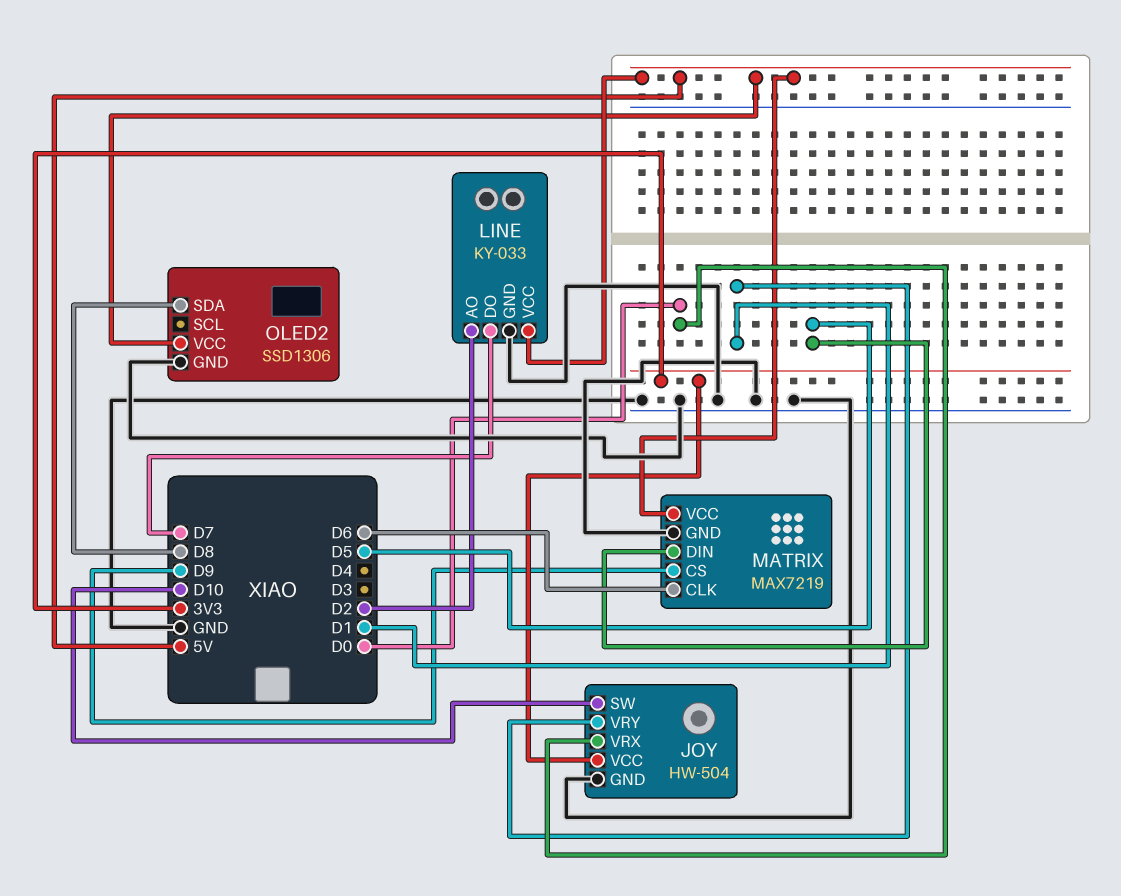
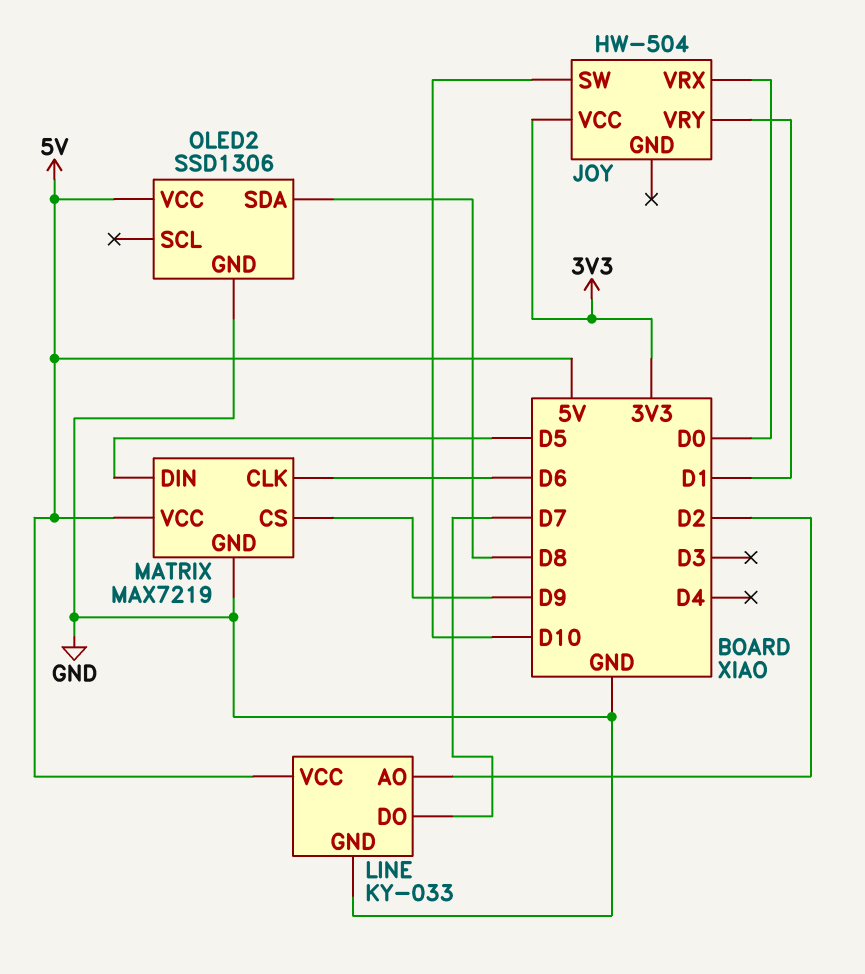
JOY pin GND: GND -> none

